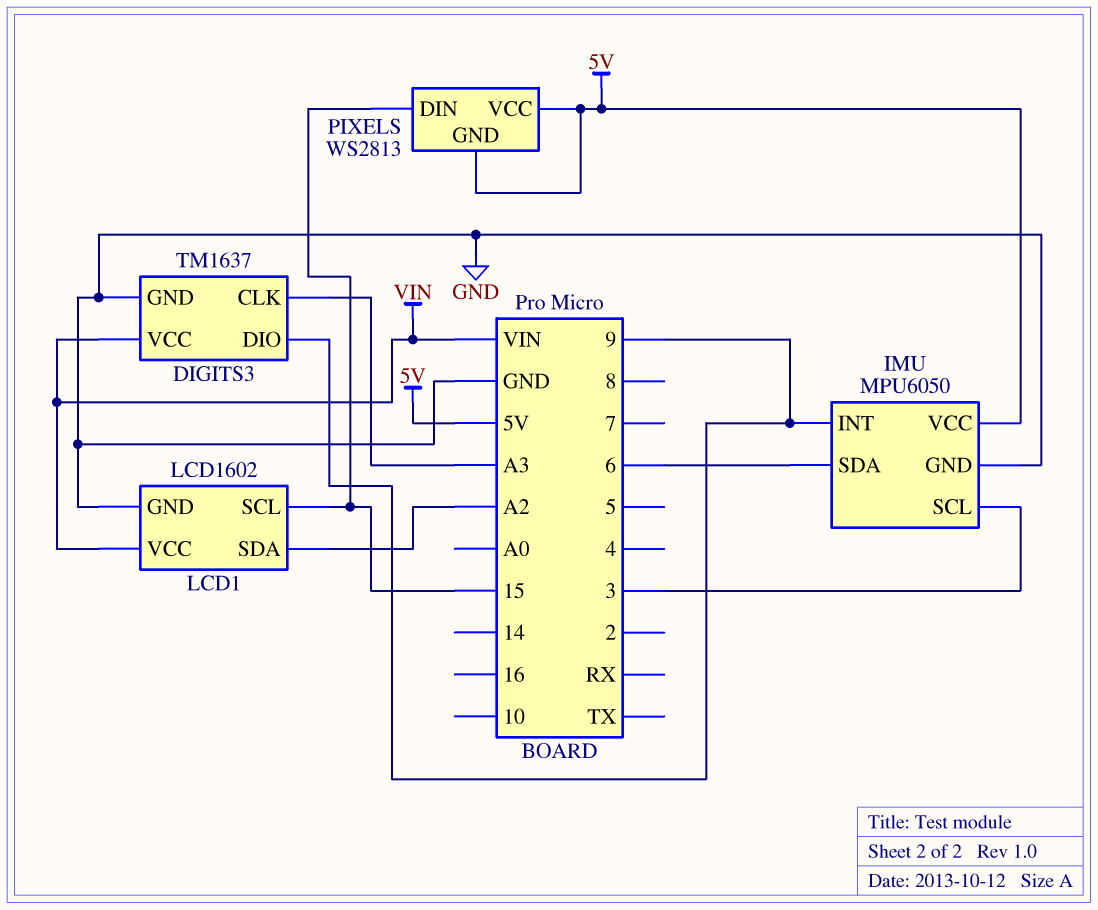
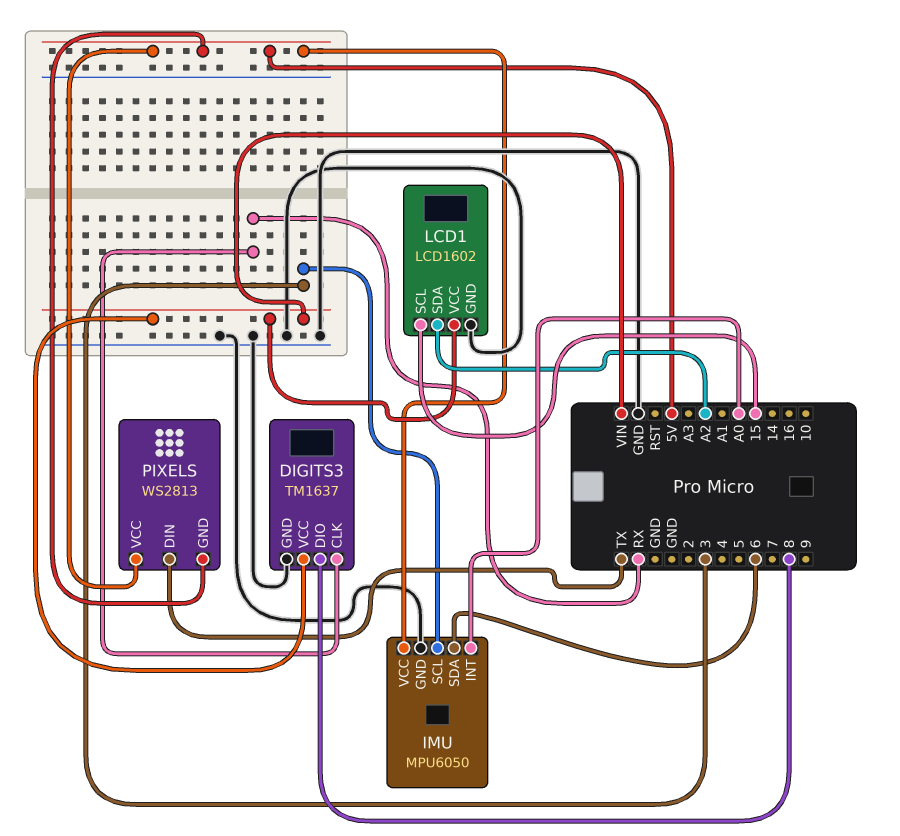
DIGITS3 pin CLK: A3 -> RX
DIGITS3 pin DIO: 9 -> 8
IMU pin INT: 9 -> A0
PIXELS pin DIN: 15 -> TX

